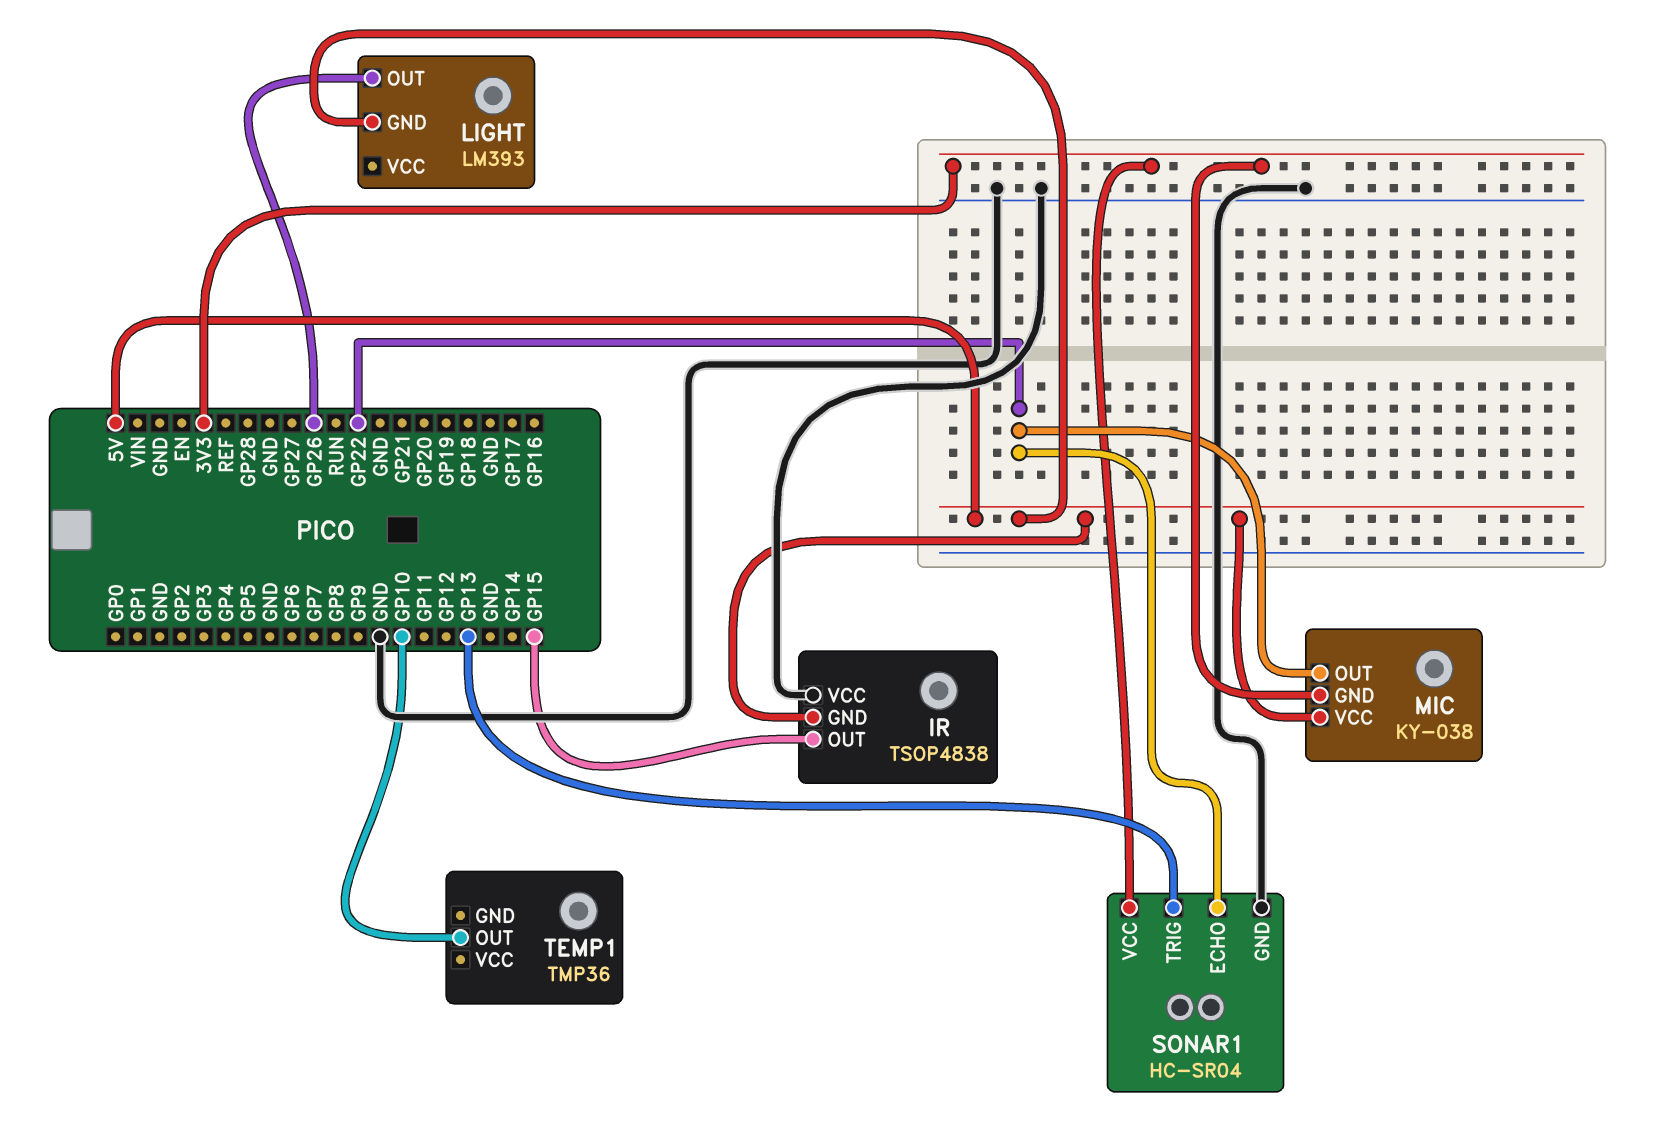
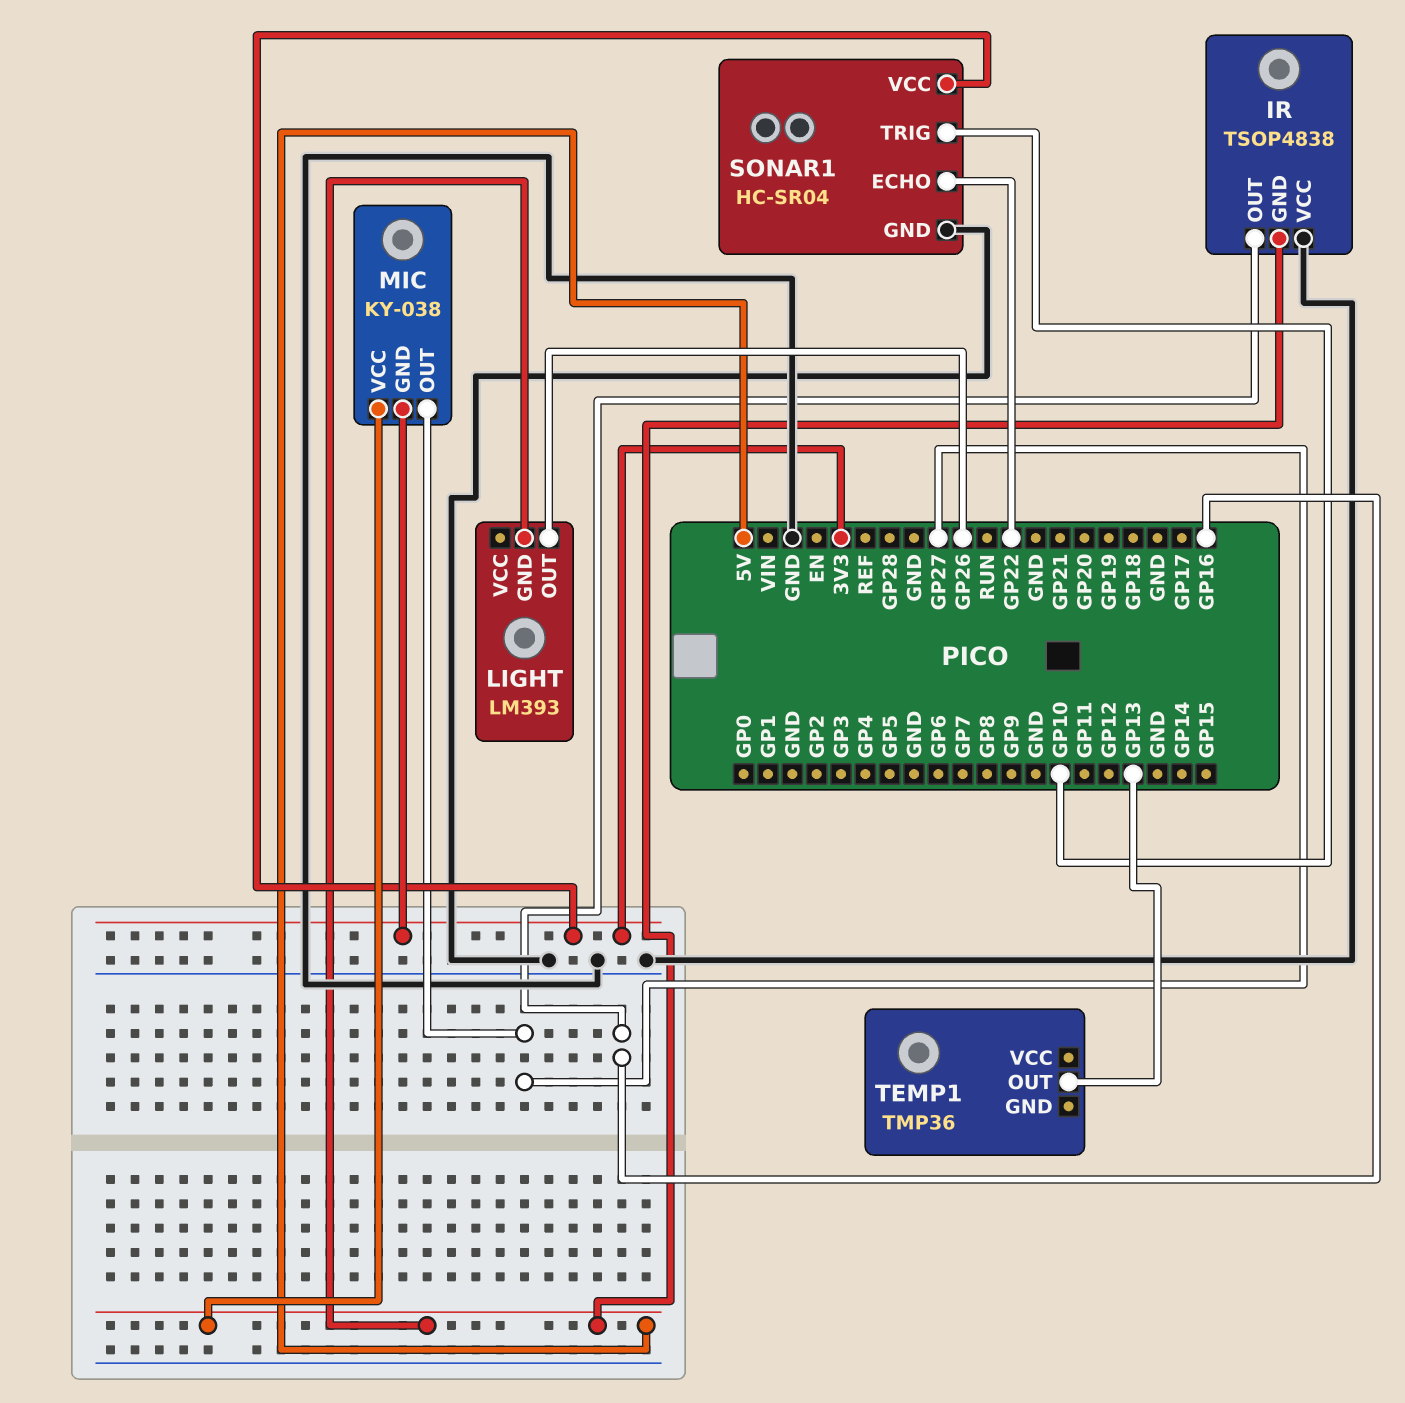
IR pin OUT: GP15 -> GP16
MIC pin OUT: GP22 -> GP27
SONAR1 pin TRIG: GP13 -> GP10
TEMP1 pin OUT: GP10 -> GP13

